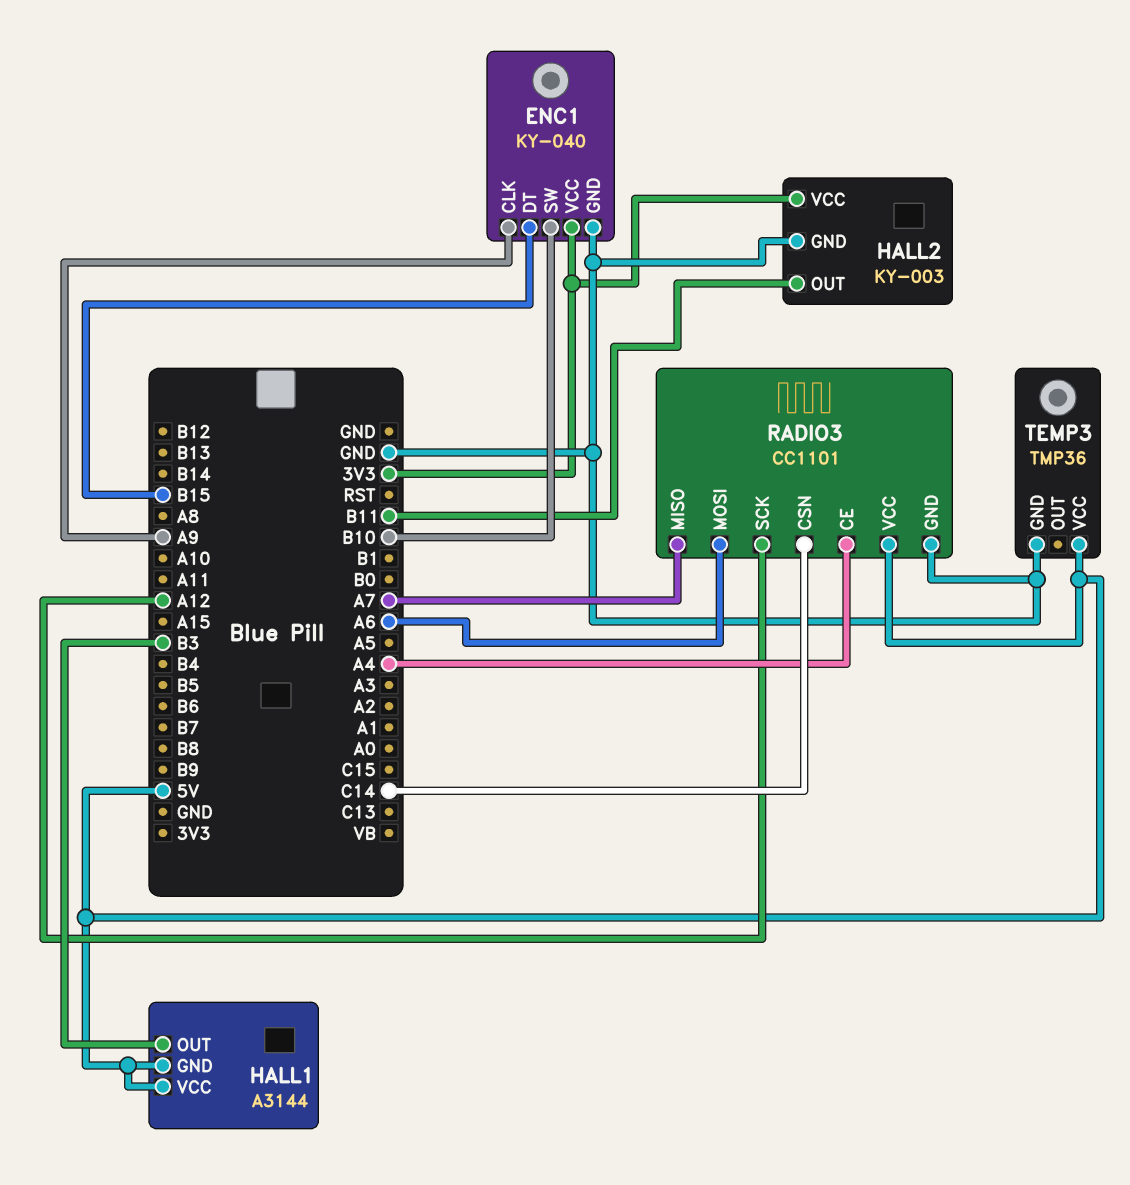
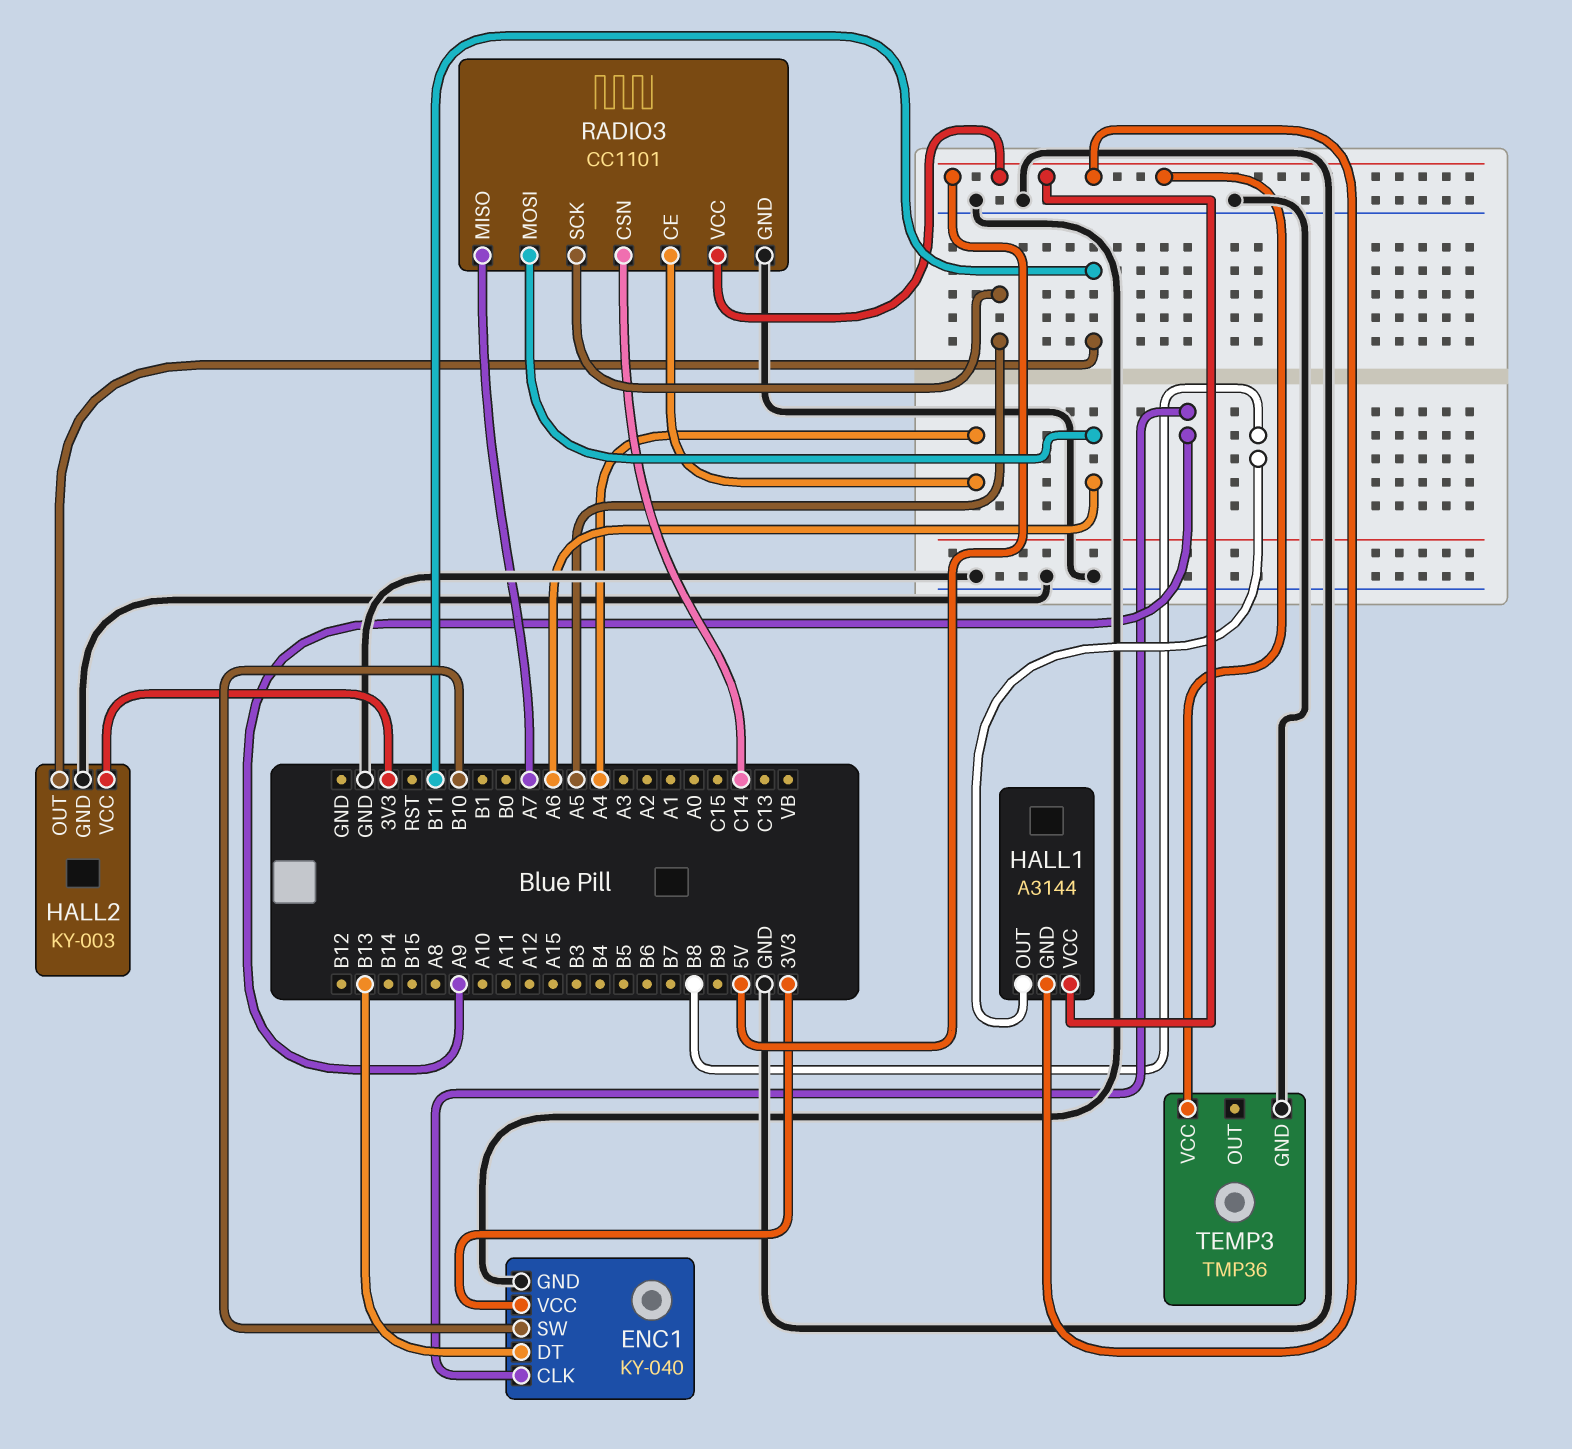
ENC1 pin DT: B15 -> B13
HALL1 pin OUT: B3 -> B8
RADIO3 pin SCK: A12 -> A5

